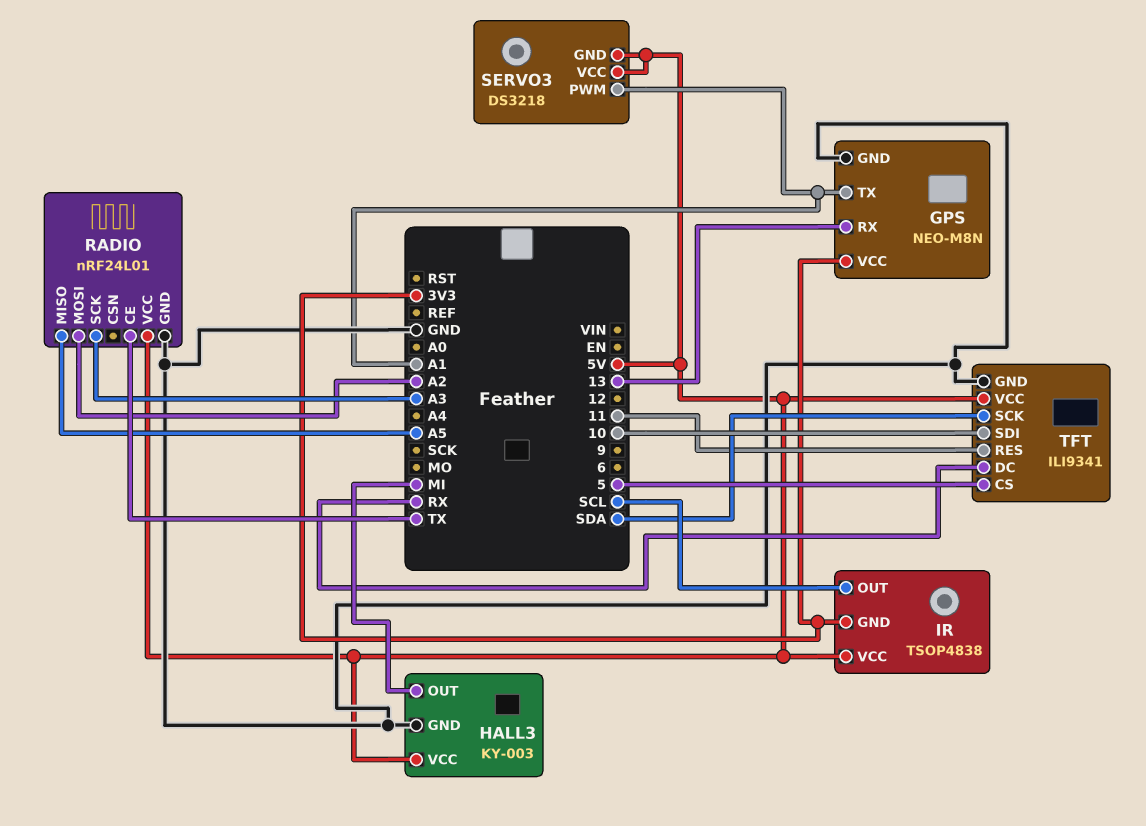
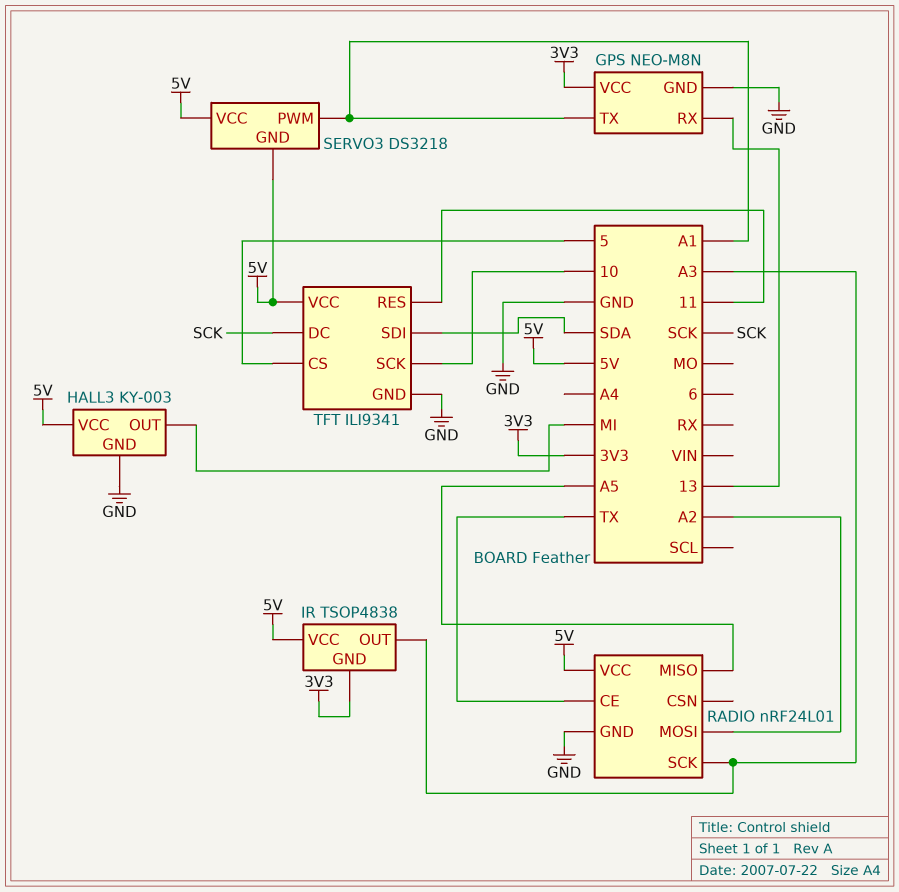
IR pin OUT: SCL -> A3
TFT pin DC: RX -> SCK
TFT pin SCK: SDA -> 10
TFT pin SDI: 10 -> SDA

